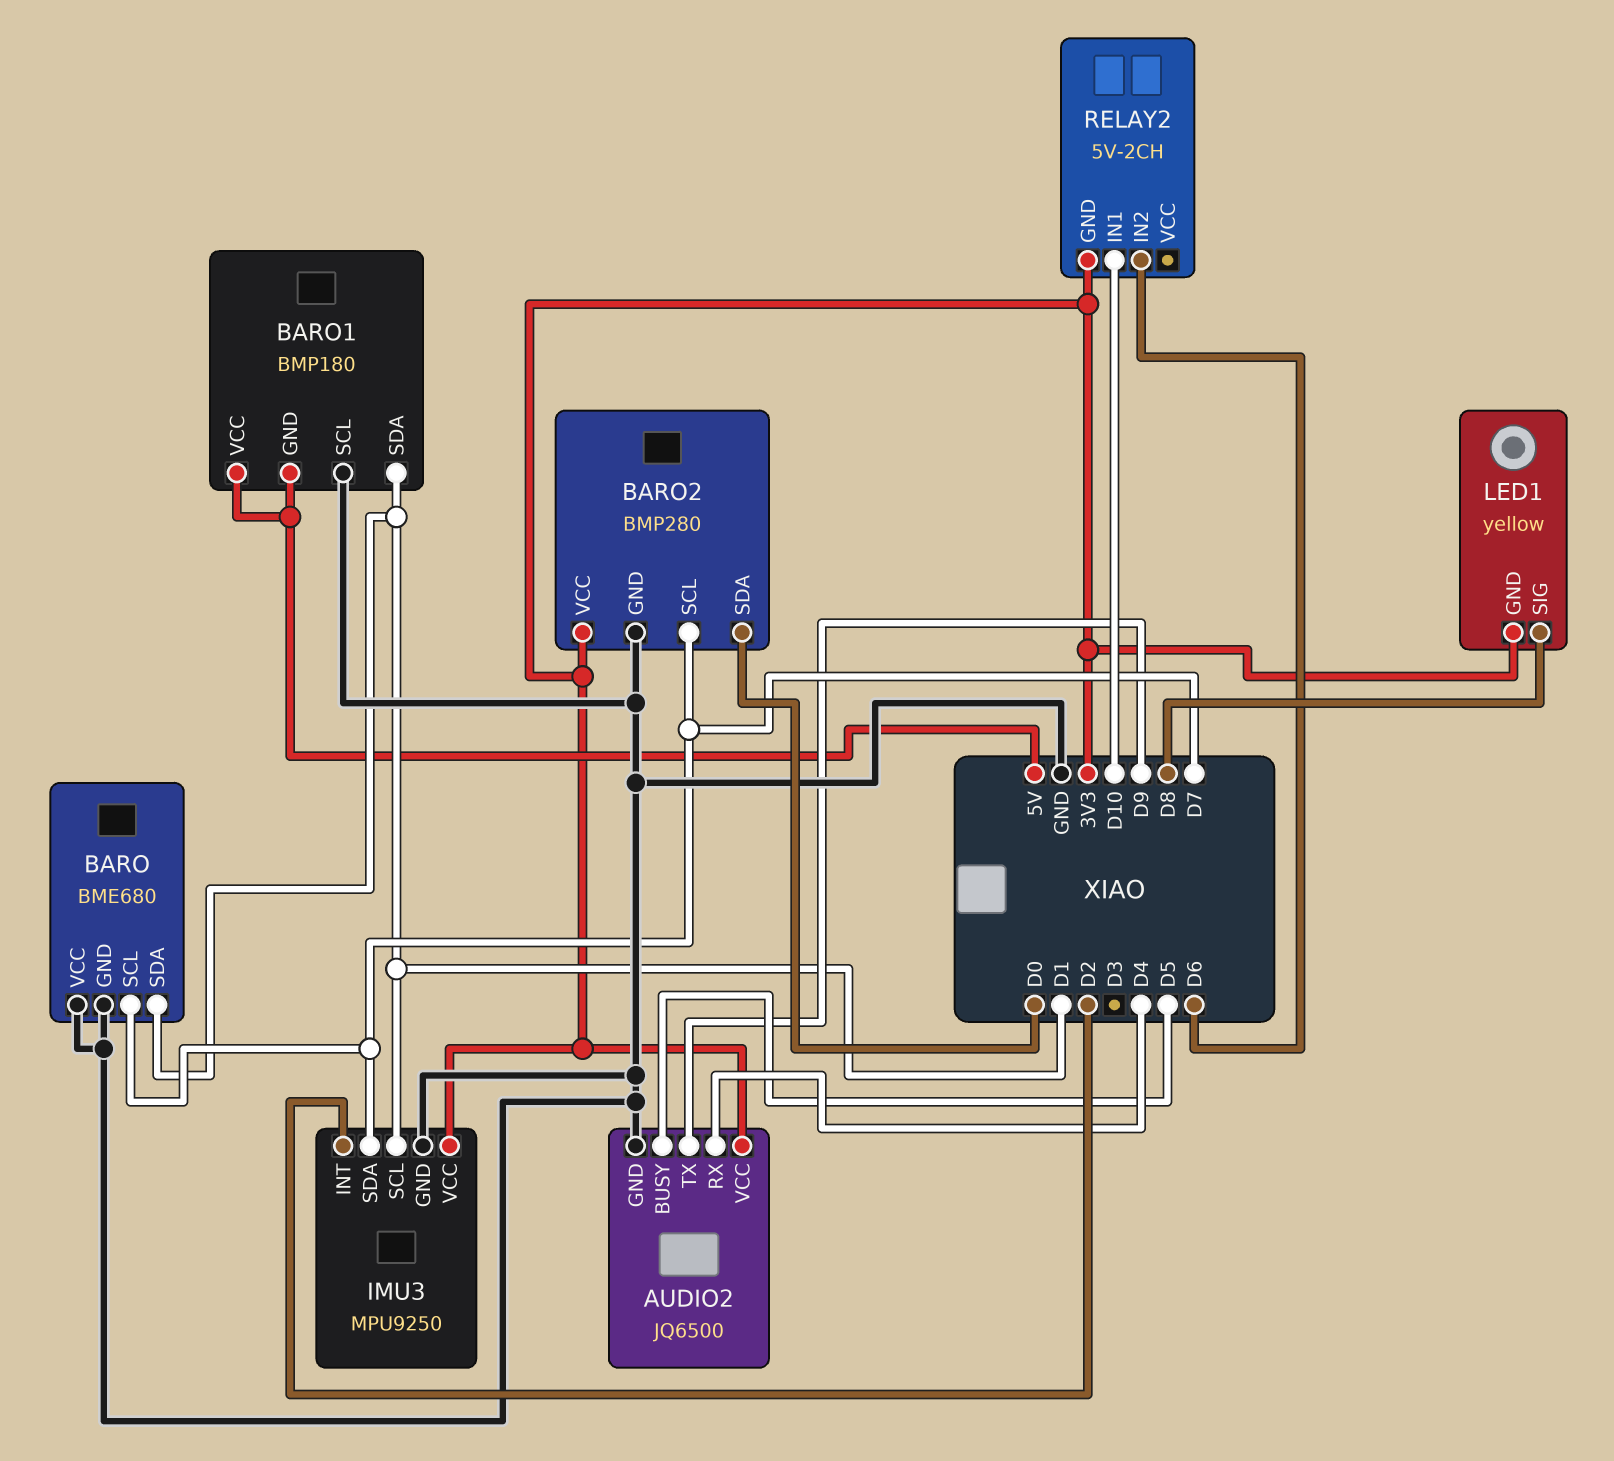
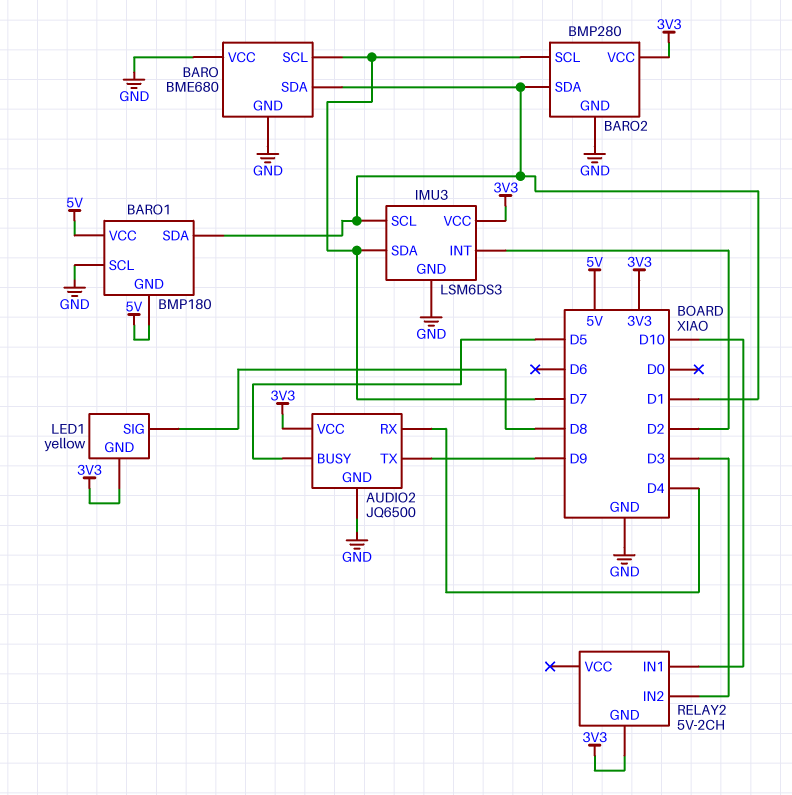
BARO2 pin SDA: D0 -> D1
IMU3: MPU9250 -> LSM6DS3
RELAY2 pin IN2: D6 -> D3

